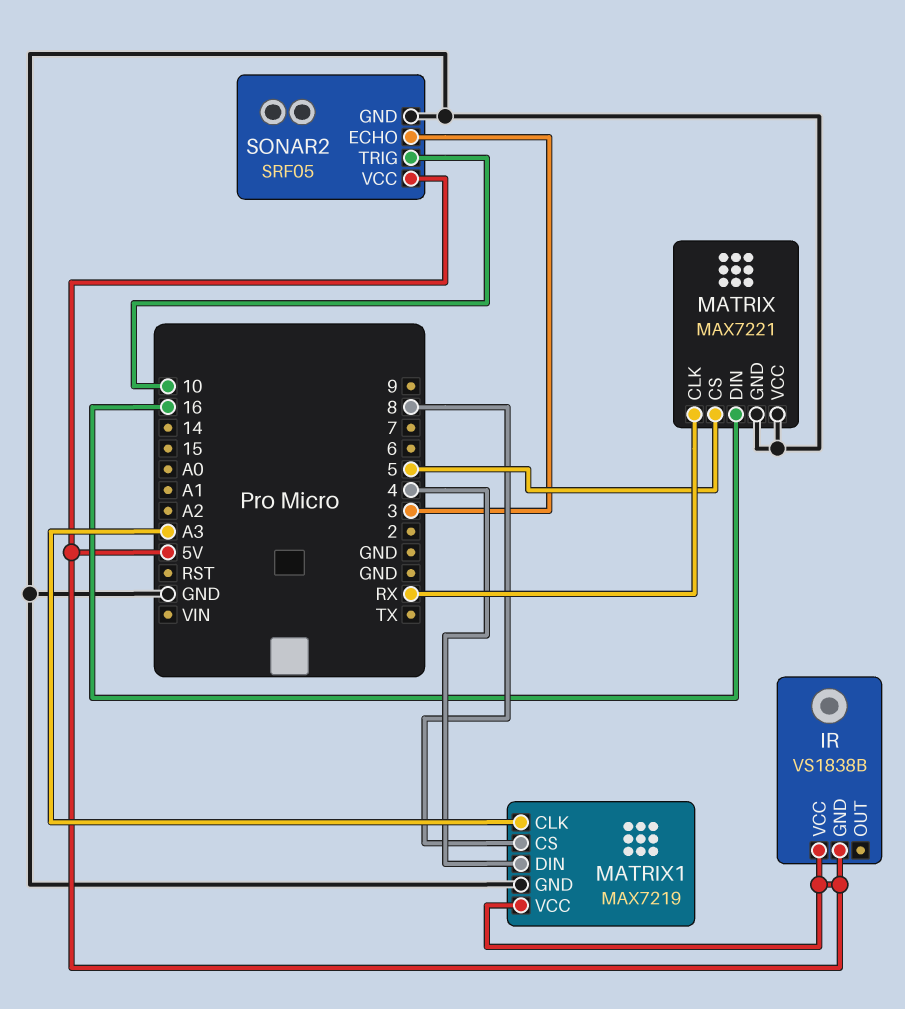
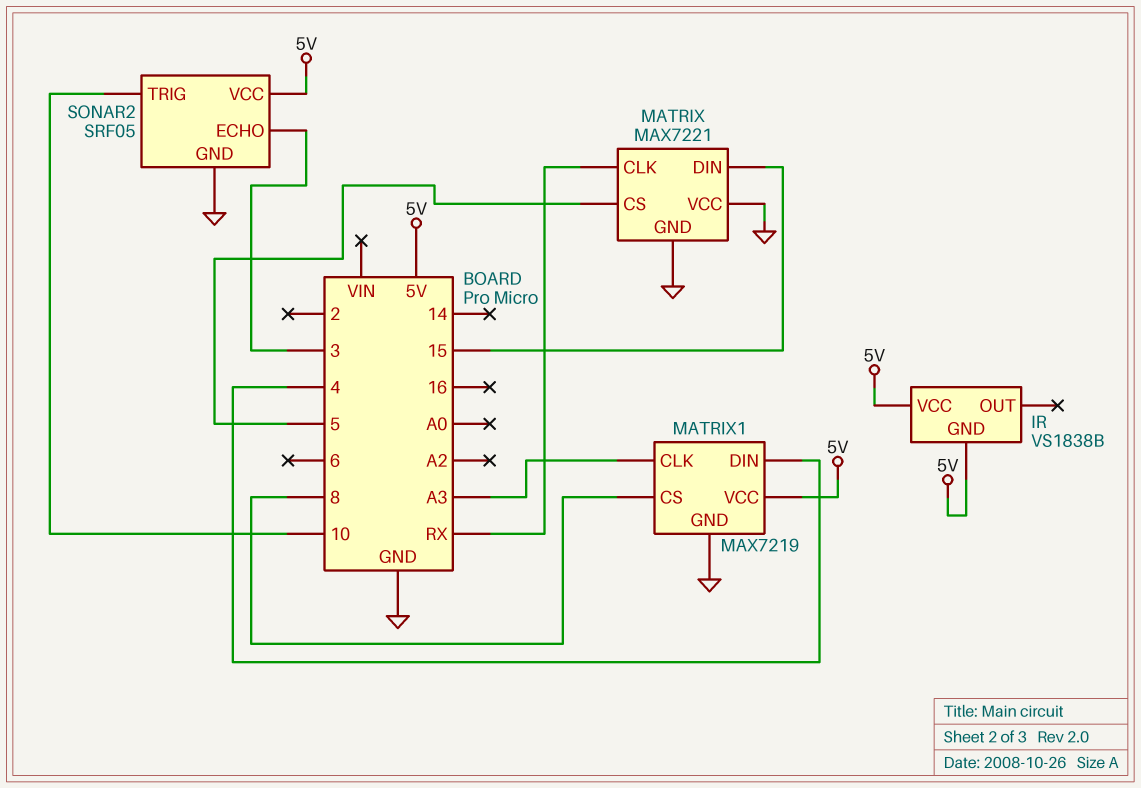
MATRIX pin DIN: 16 -> 15

